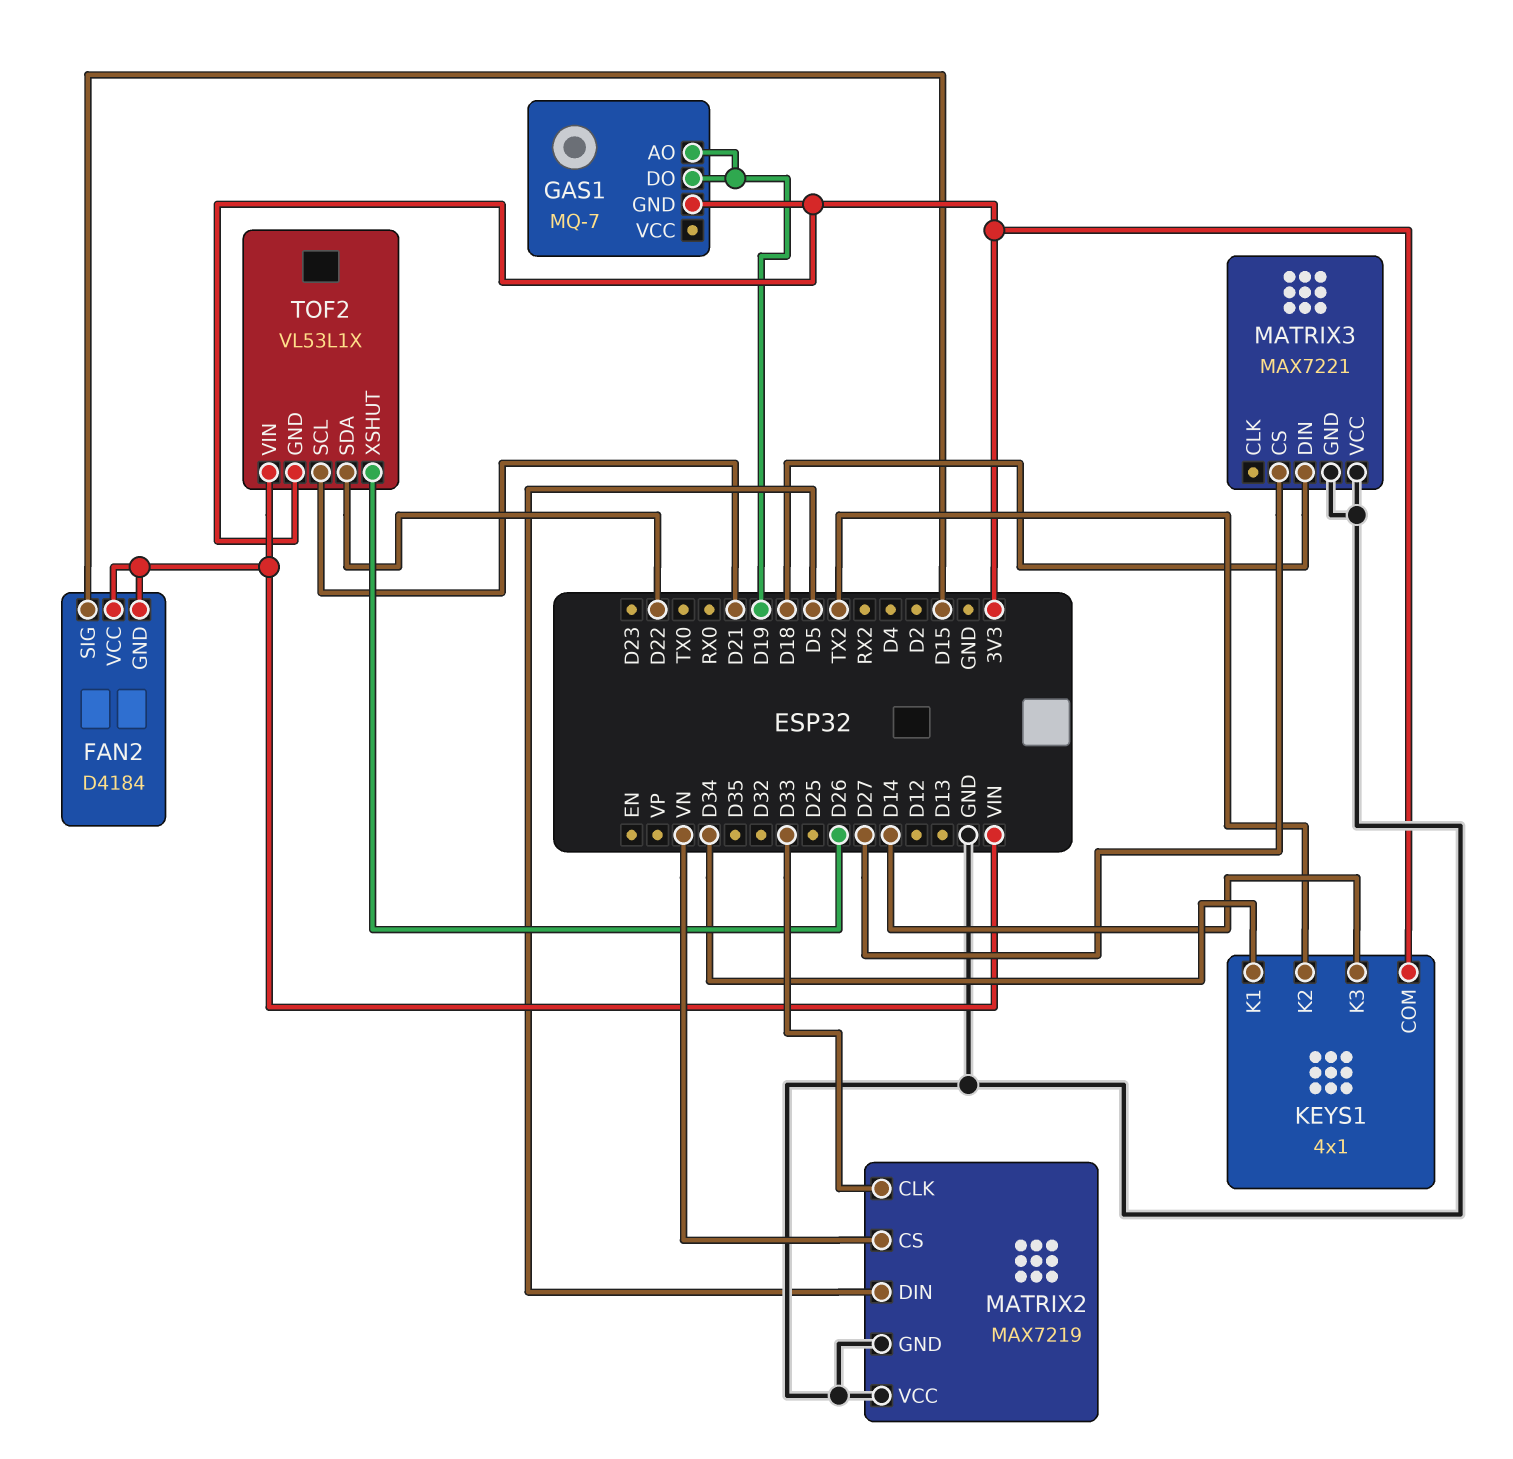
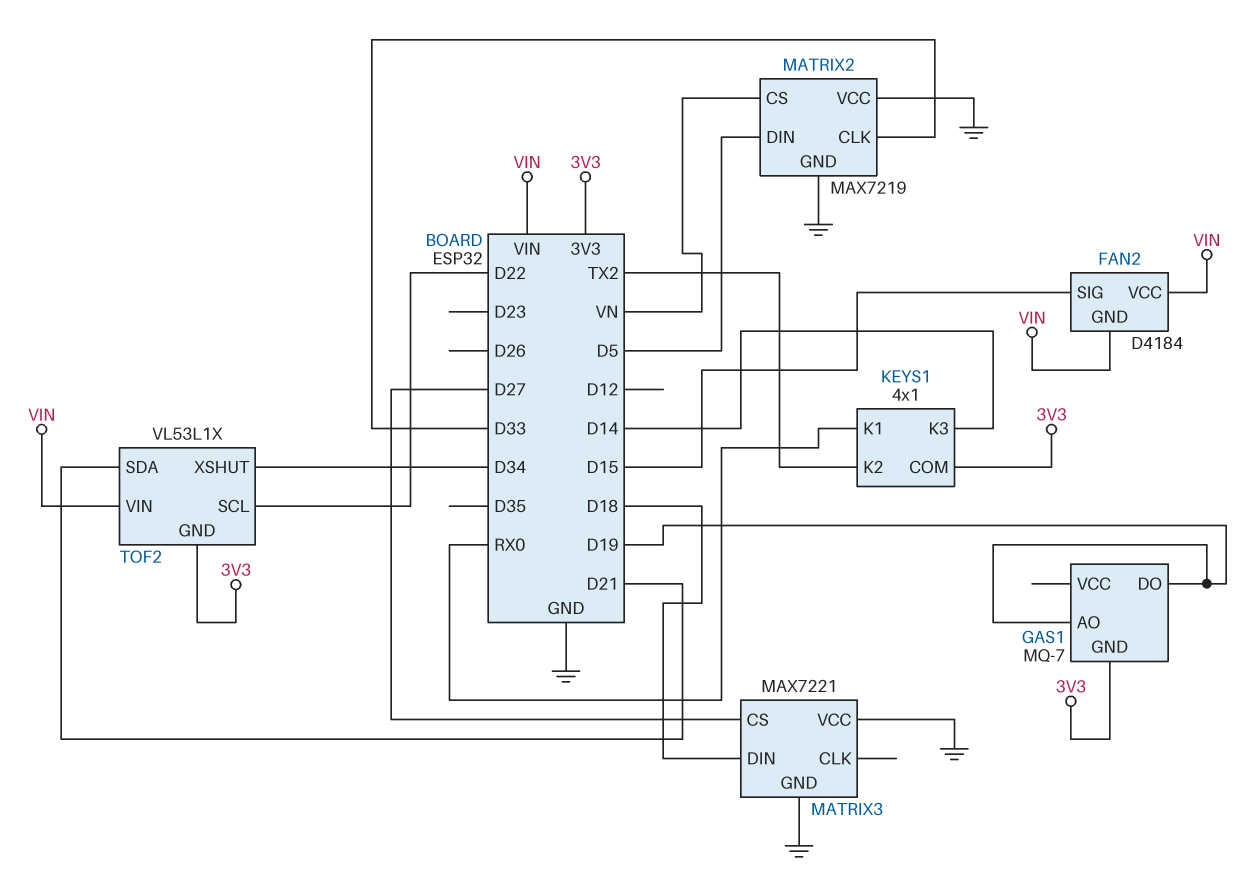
KEYS1 pin K1: D34 -> RX0
TOF2 pin SCL: D21 -> D22
TOF2 pin SDA: D22 -> D21
TOF2 pin XSHUT: D26 -> D34

